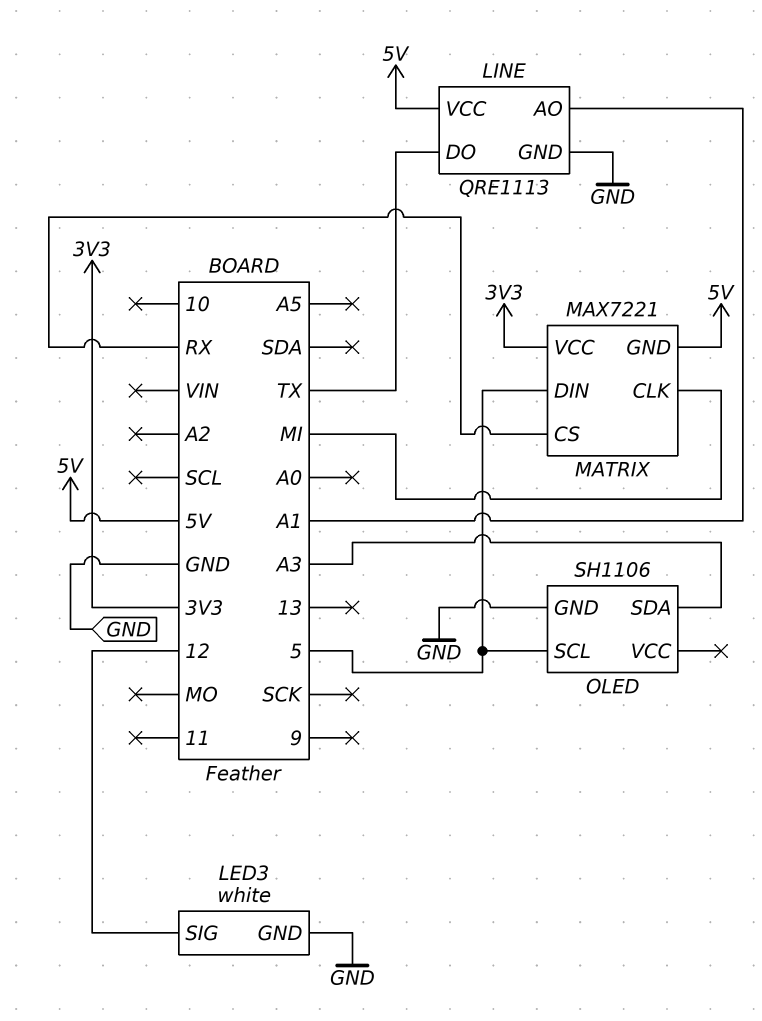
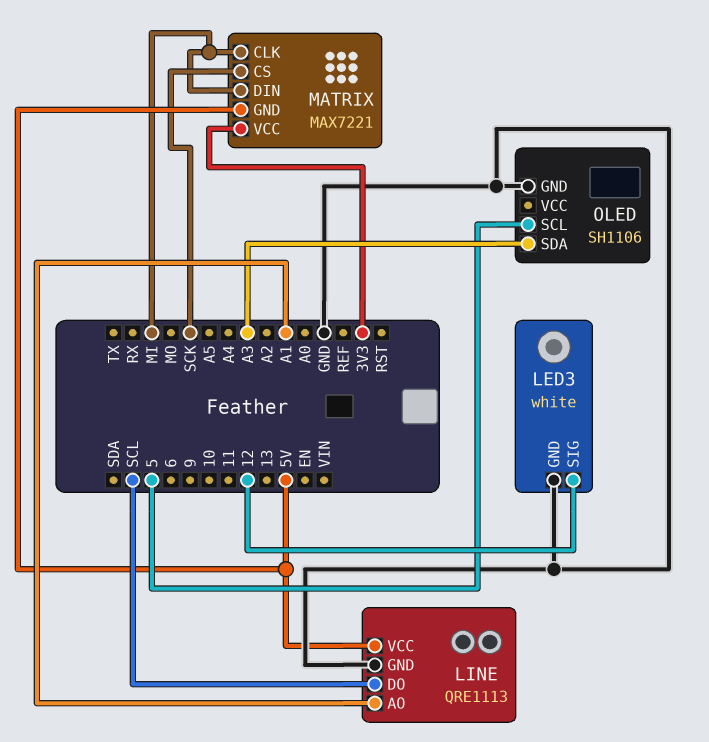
LINE pin DO: TX -> SCL
MATRIX pin CS: RX -> SCK
MATRIX pin DIN: 5 -> MI

